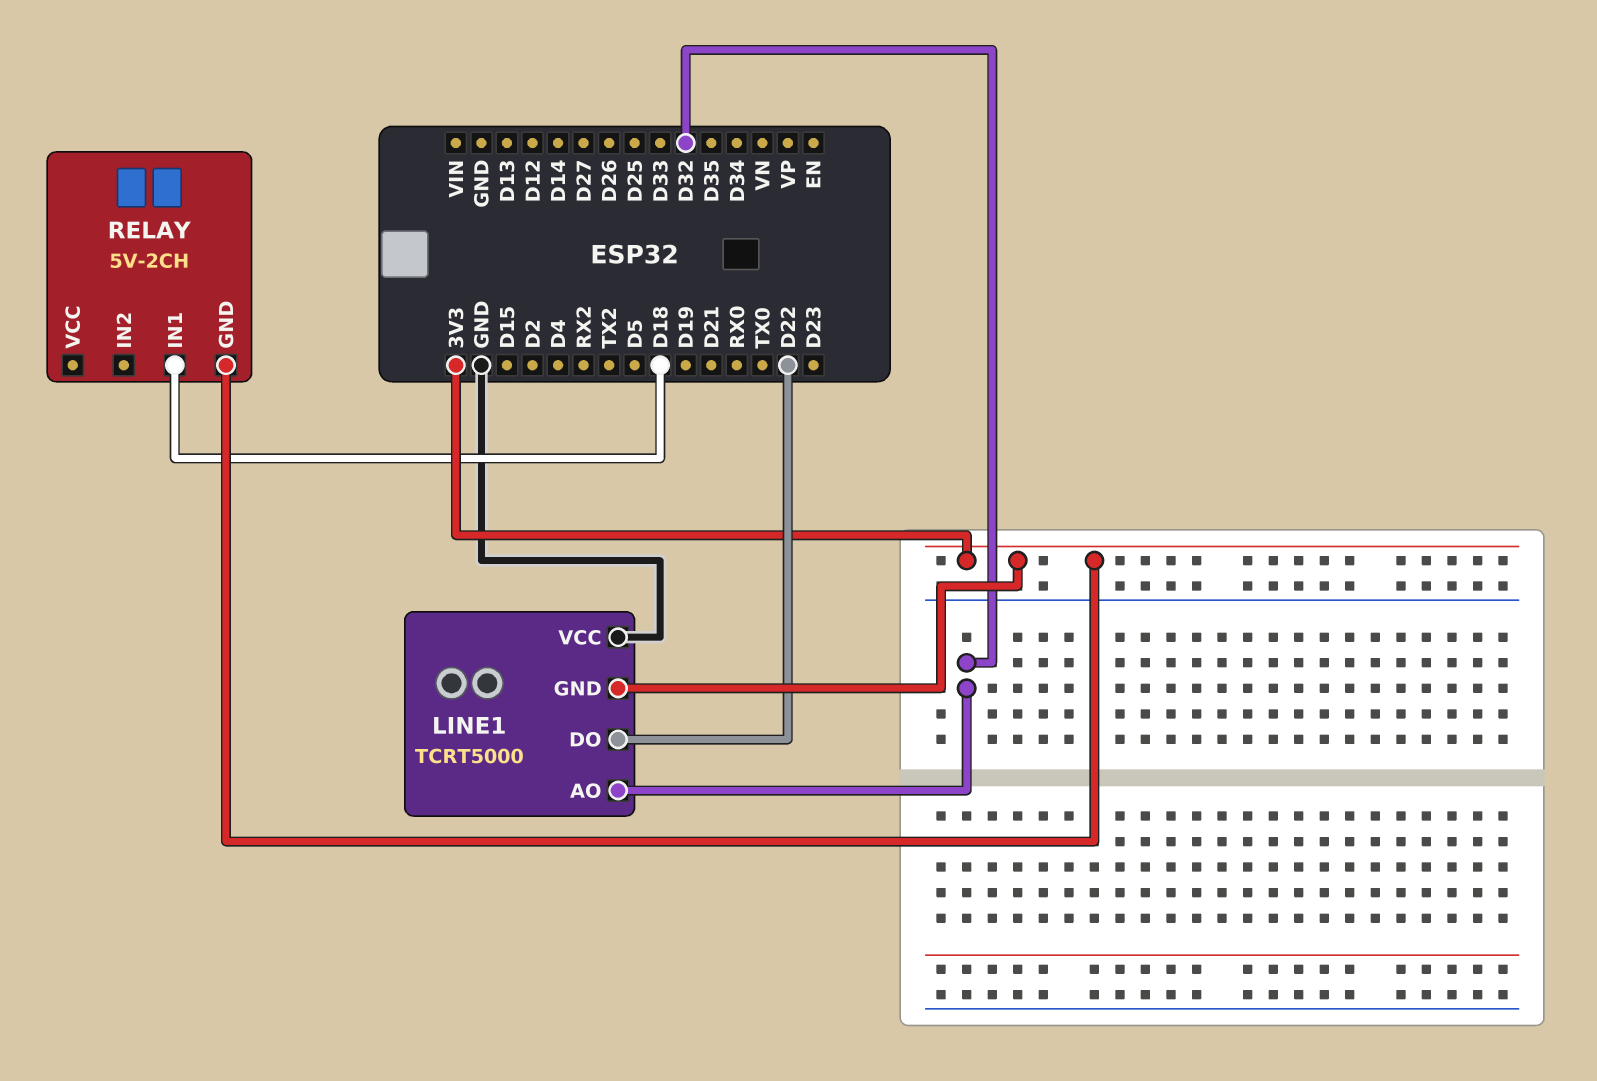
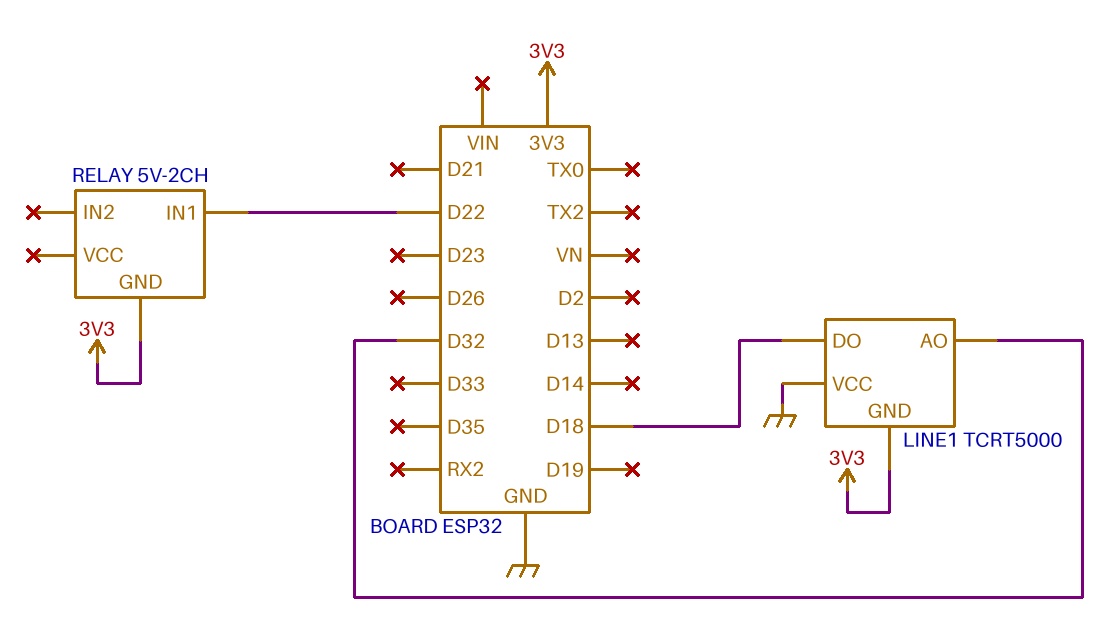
LINE1 pin DO: D22 -> D18
RELAY pin IN1: D18 -> D22

